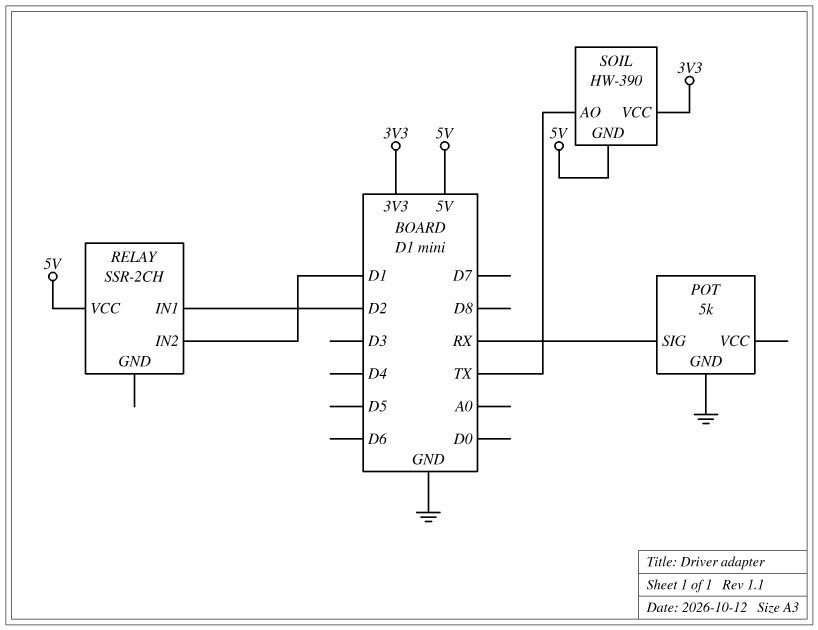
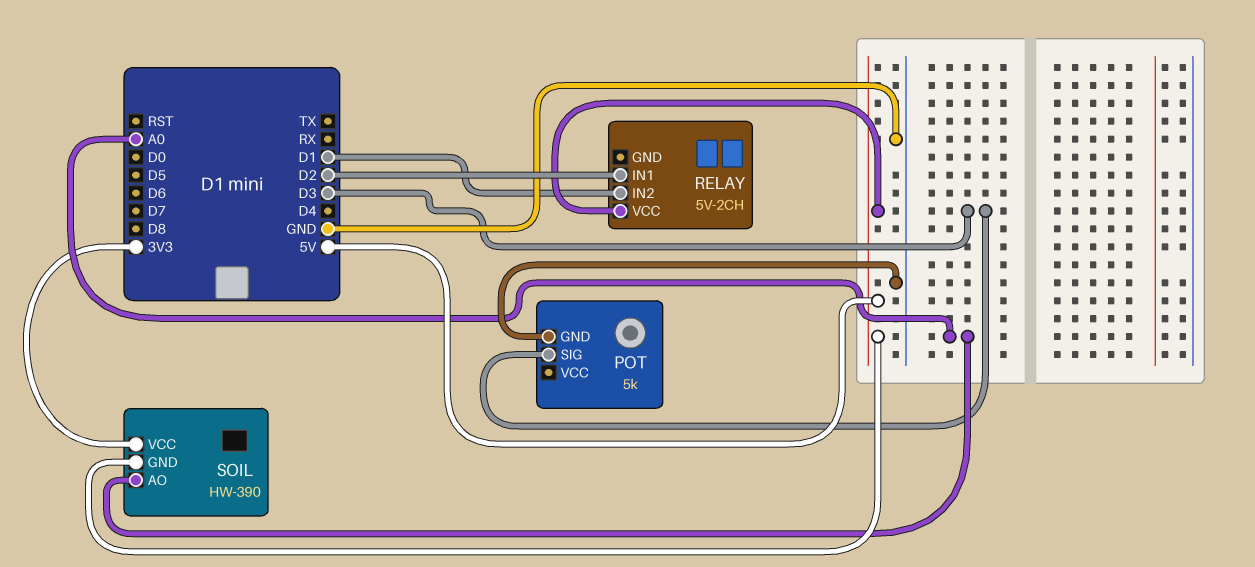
POT pin SIG: RX -> D3
RELAY: SSR-2CH -> 5V-2CH
SOIL pin AO: TX -> A0

